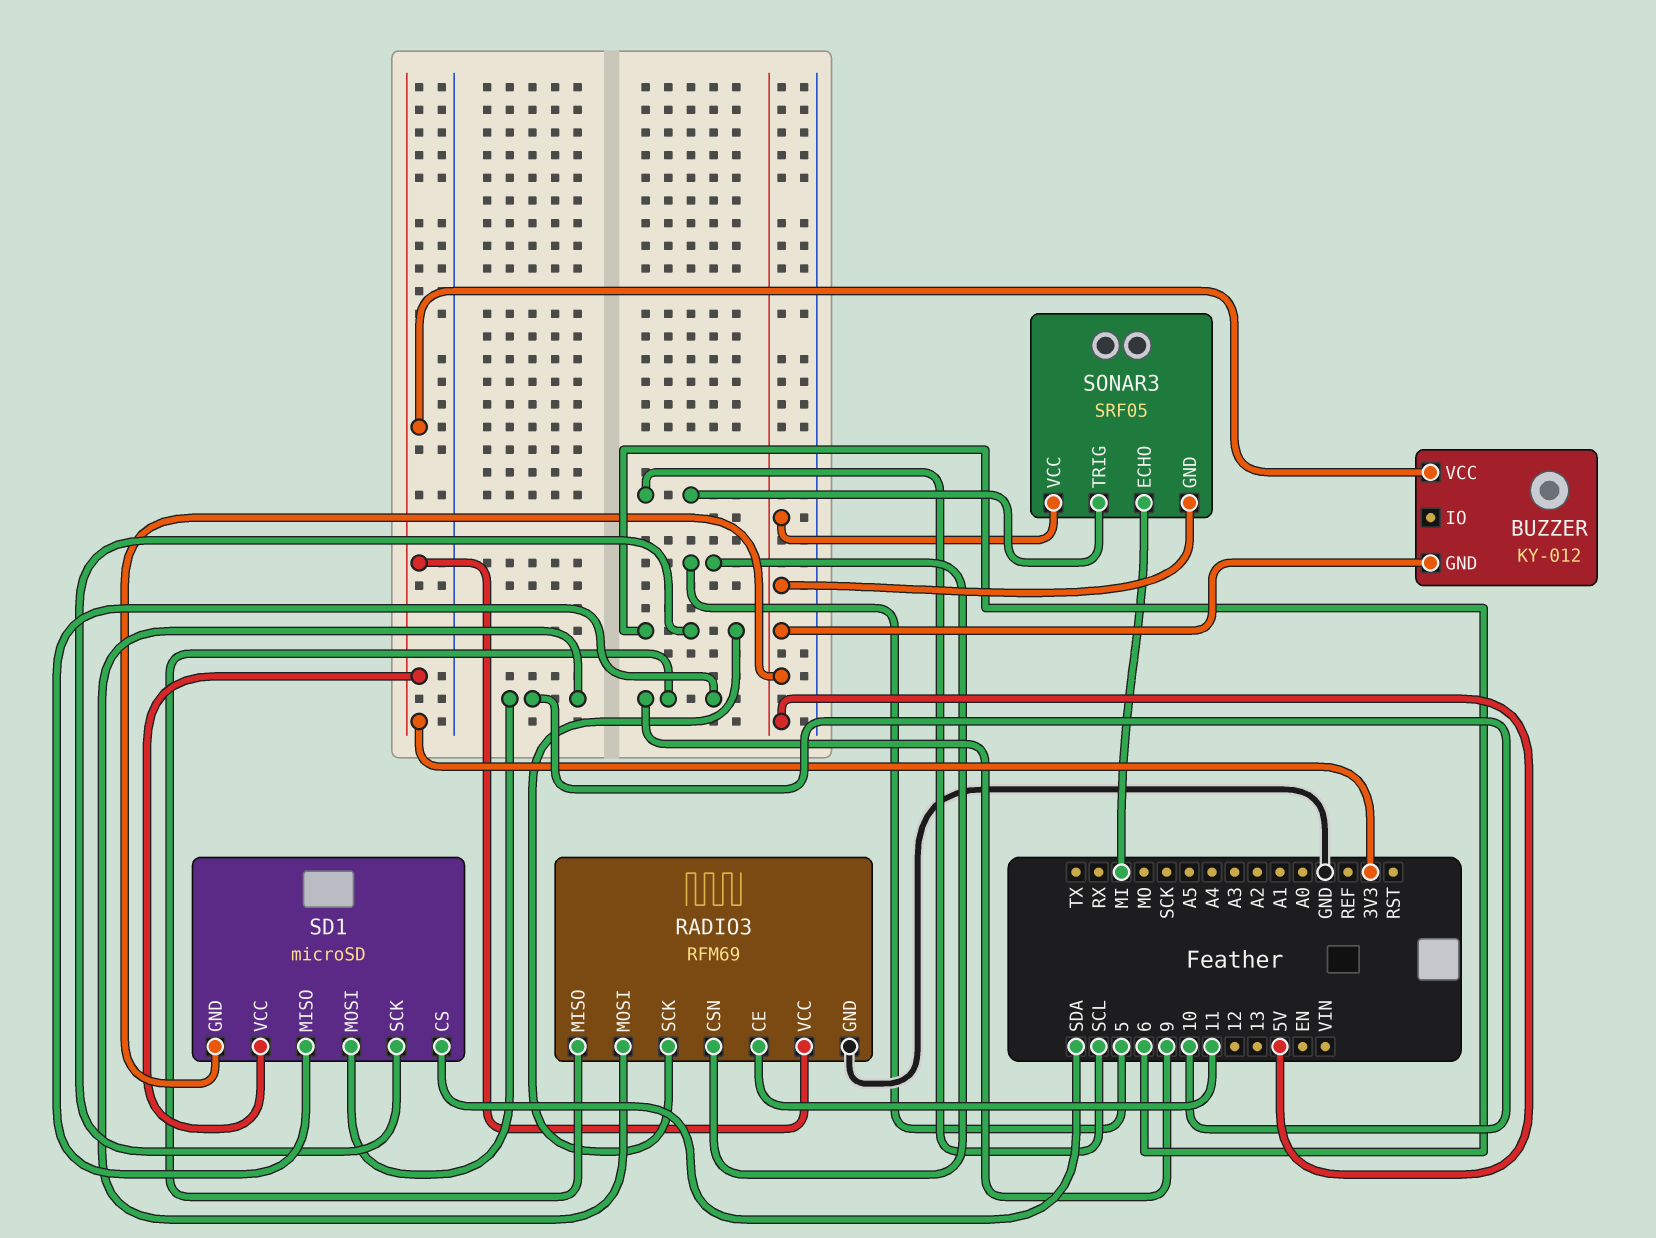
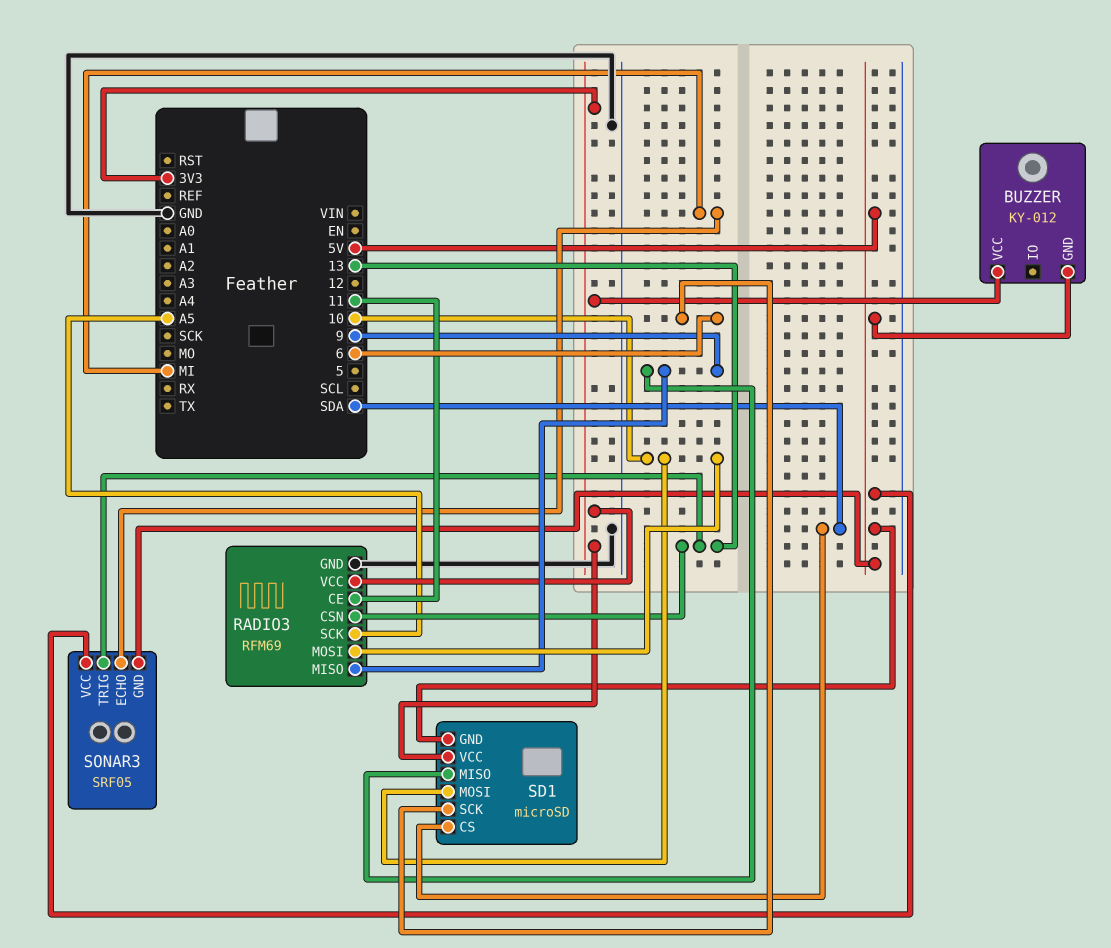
RADIO3 pin CSN: 5 -> 13
RADIO3 pin SCK: 6 -> A5
SONAR3 pin TRIG: SCL -> 13

